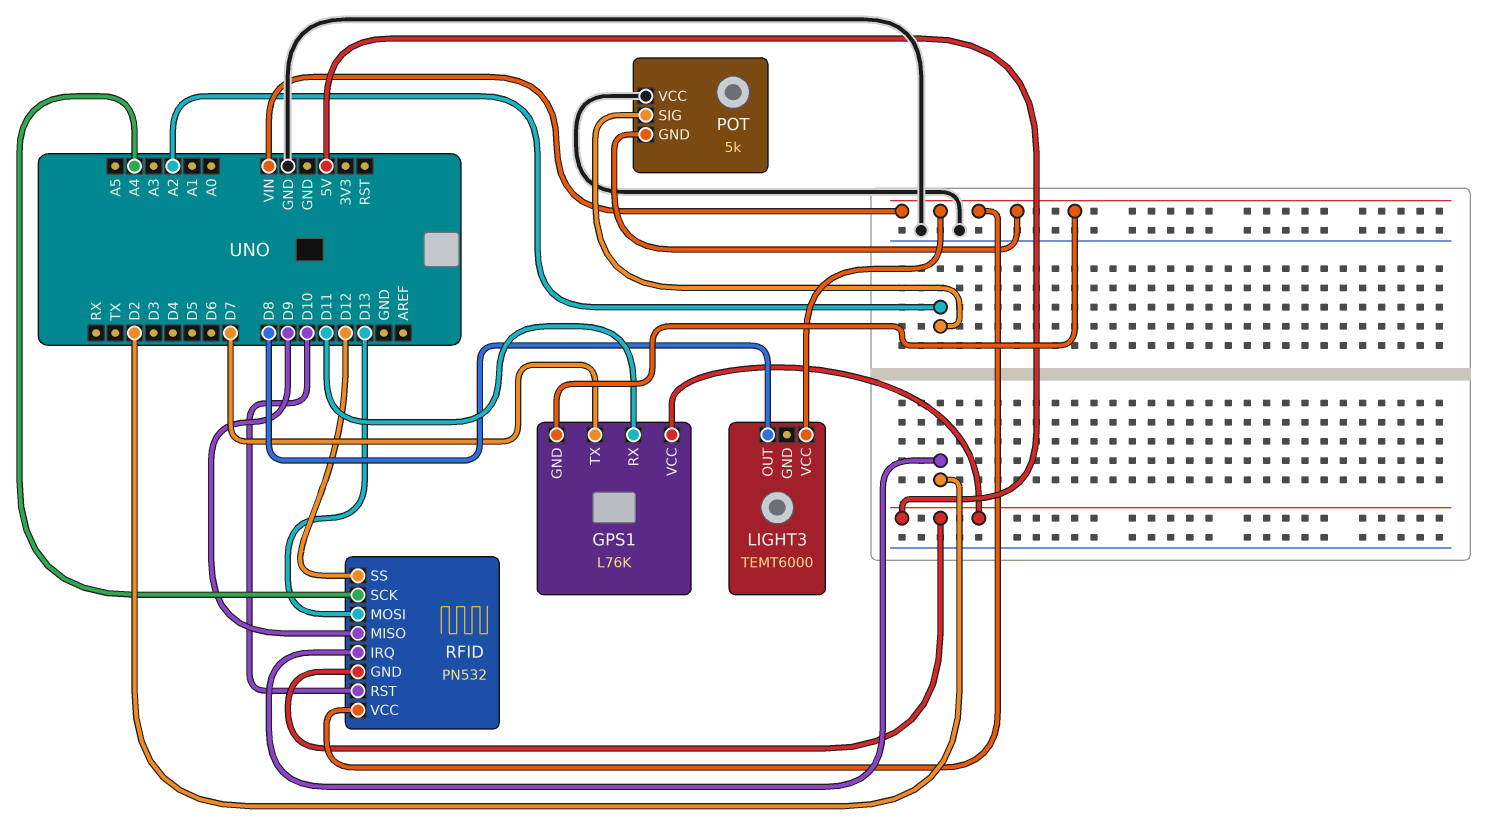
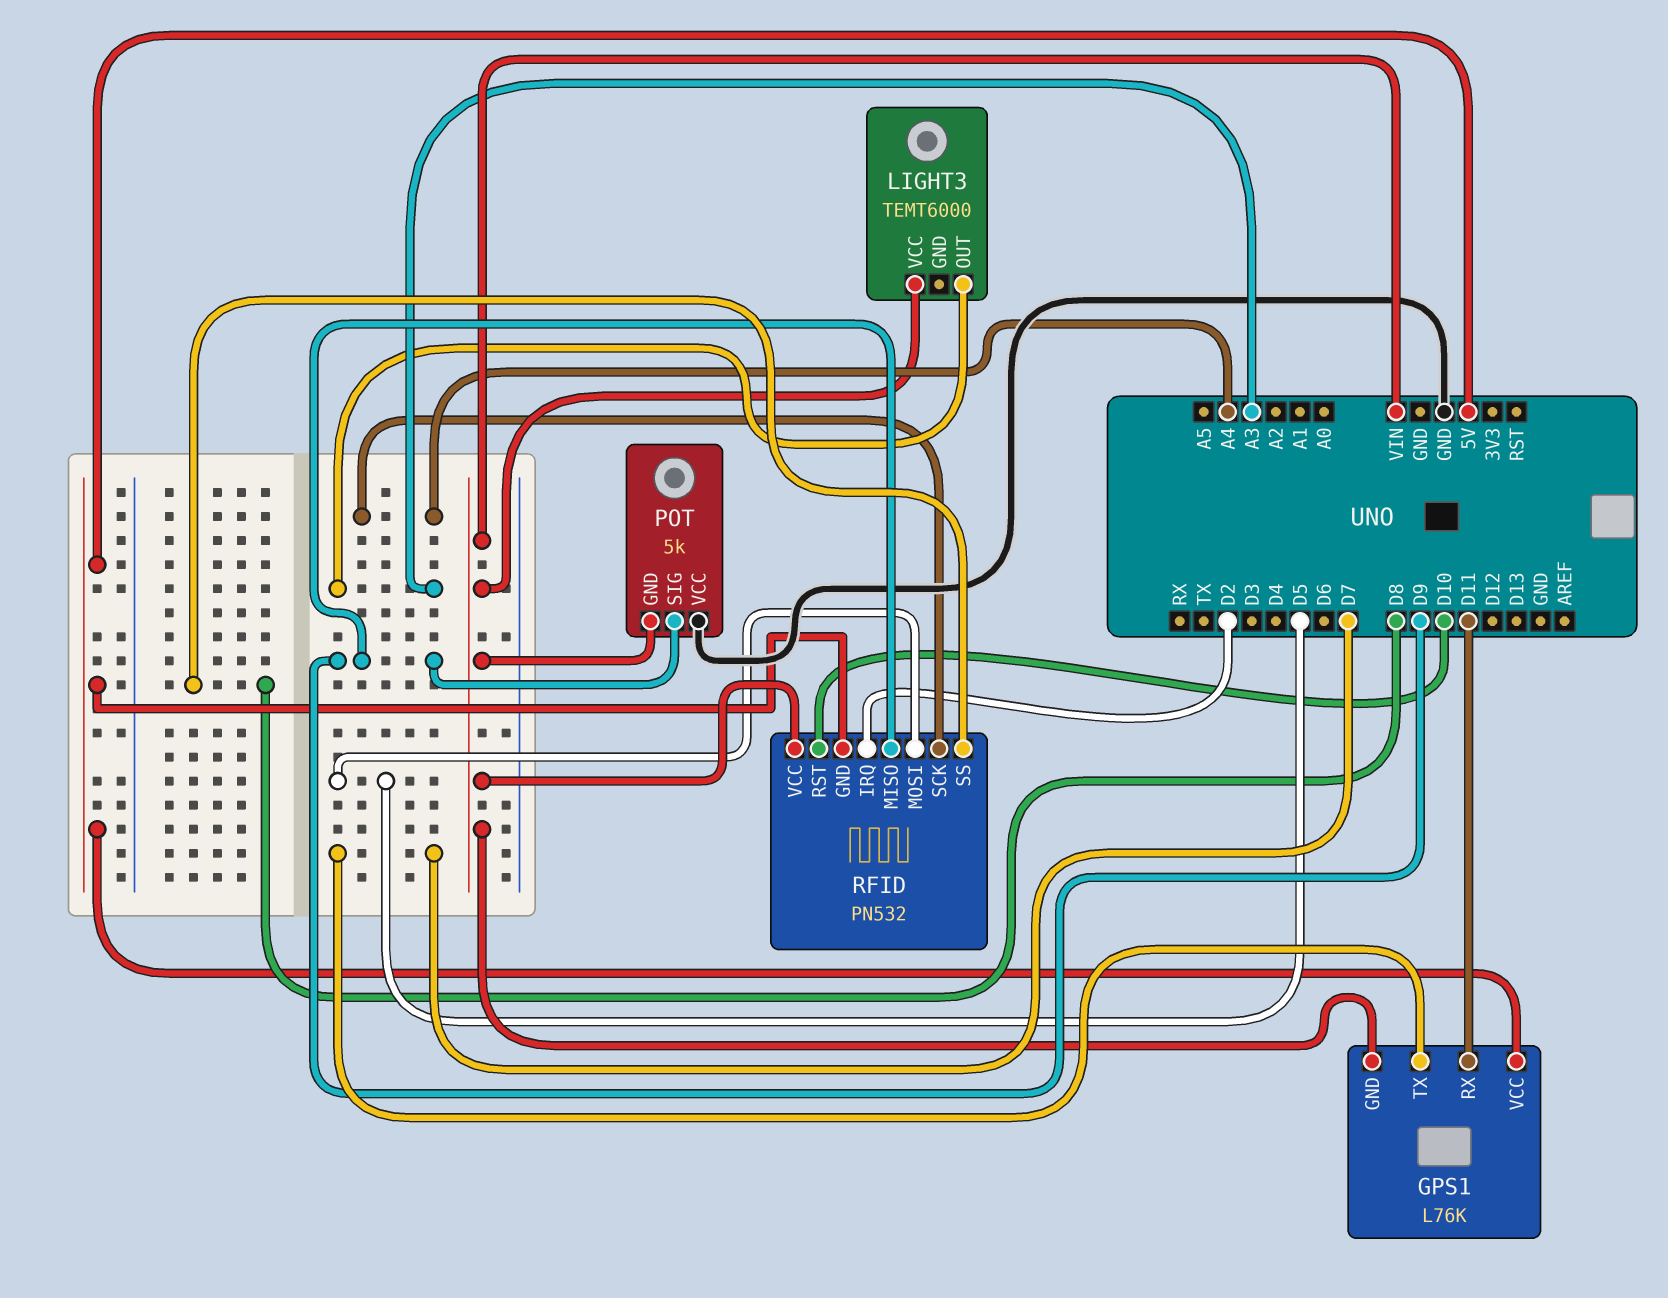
LIGHT3 pin OUT: D8 -> A3
POT pin SIG: A2 -> D9
RFID pin MOSI: D13 -> D5
RFID pin SS: D12 -> D8

